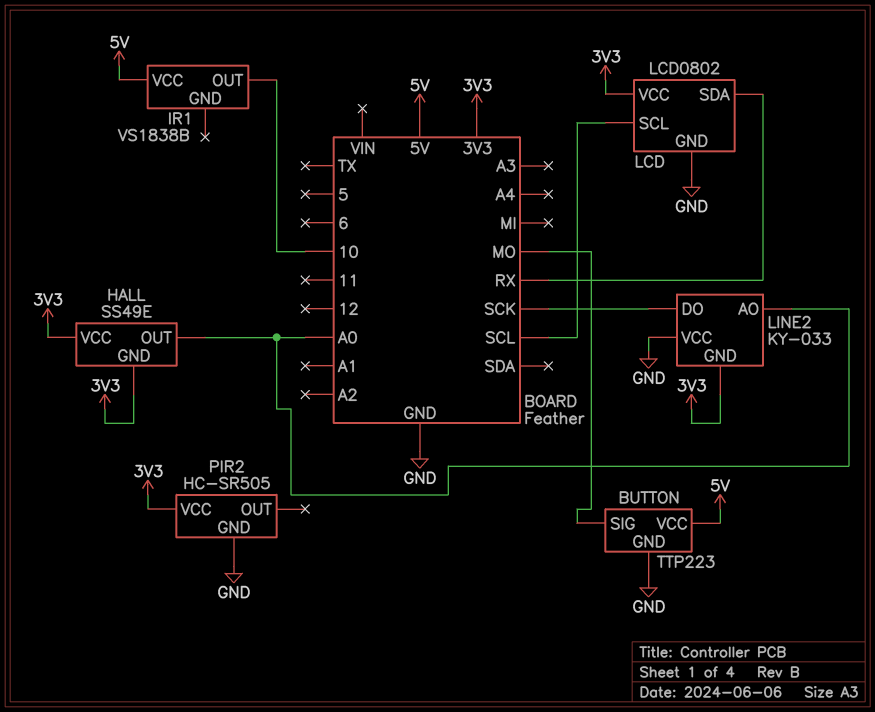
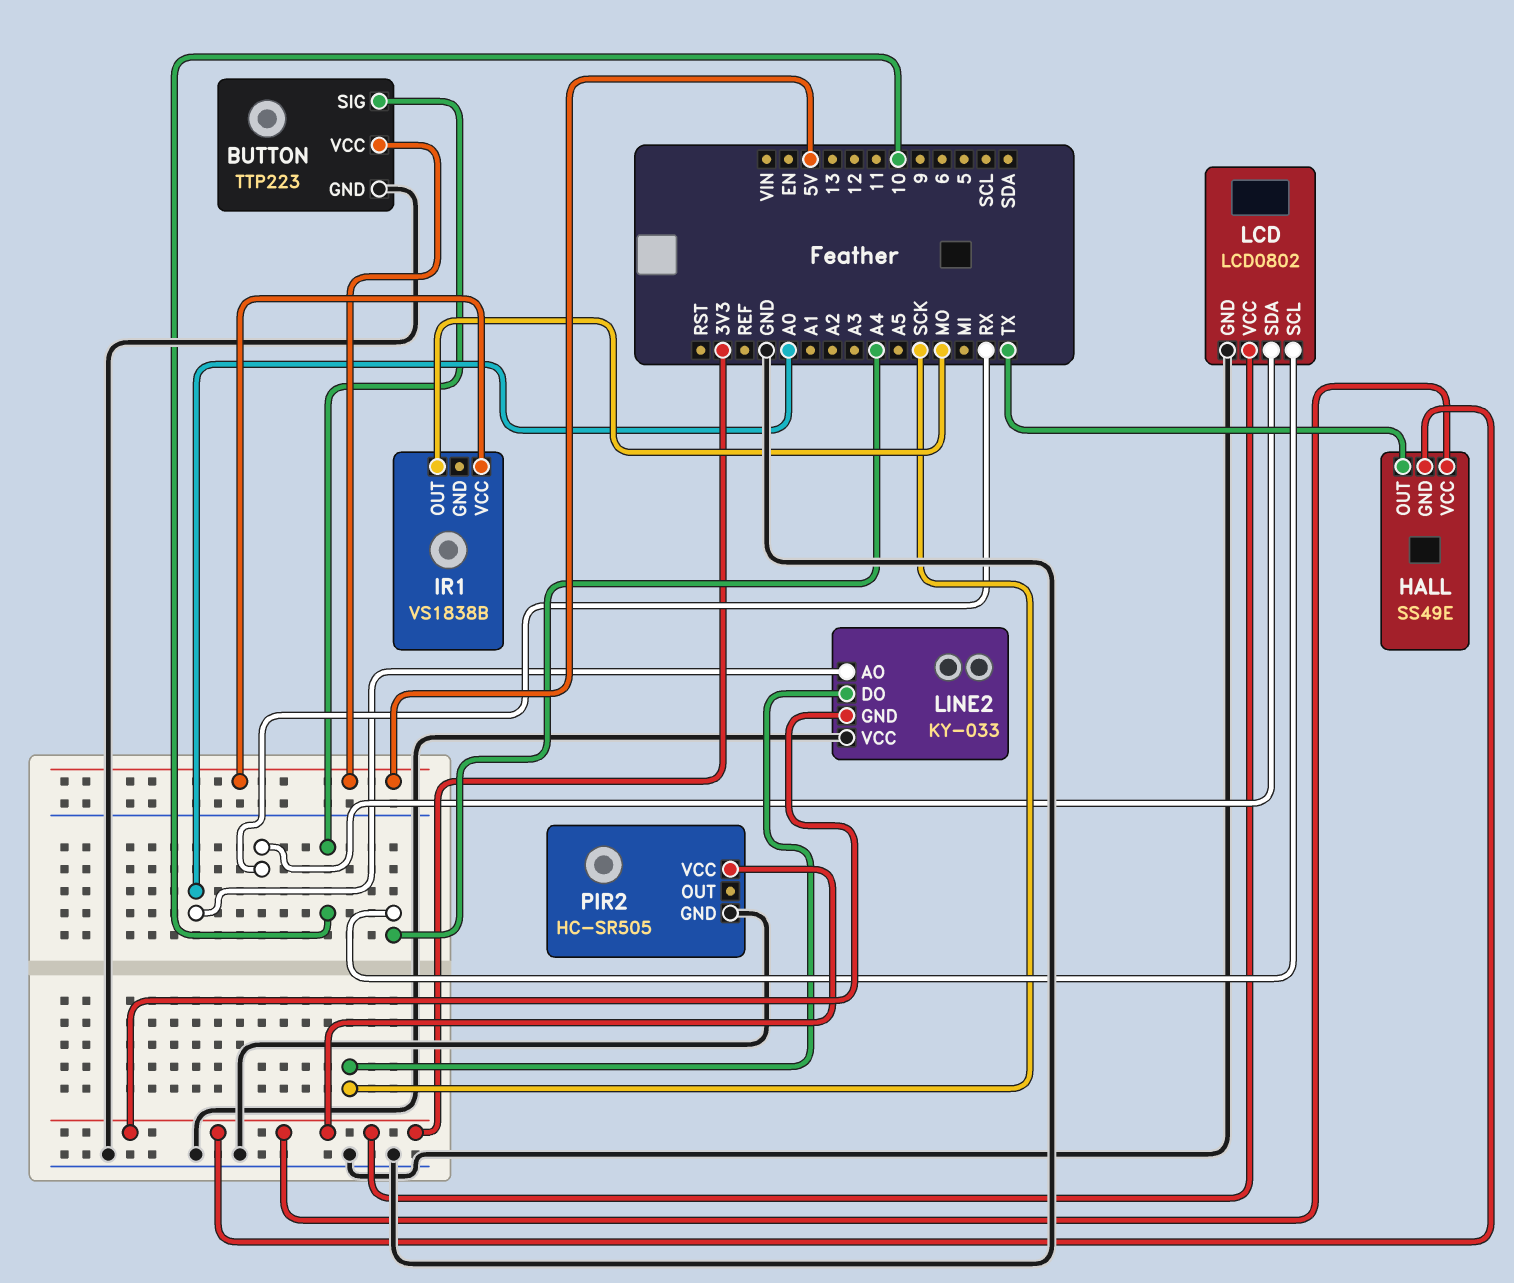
BUTTON pin SIG: MO -> 10
HALL pin OUT: A0 -> TX
IR1 pin OUT: 10 -> MO
LCD pin SCL: SCL -> A4

